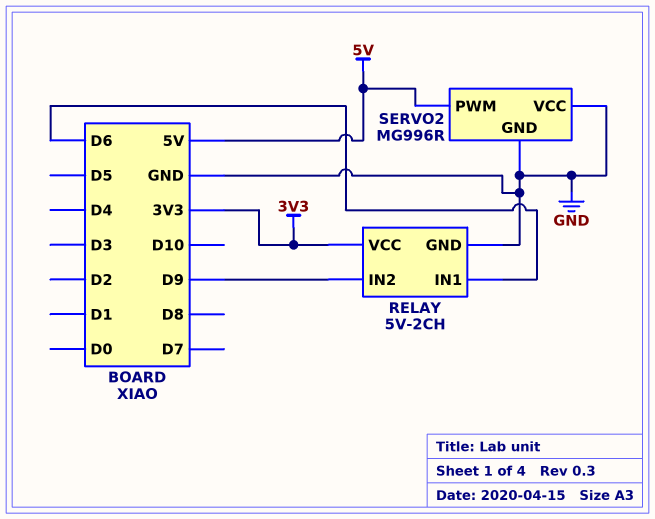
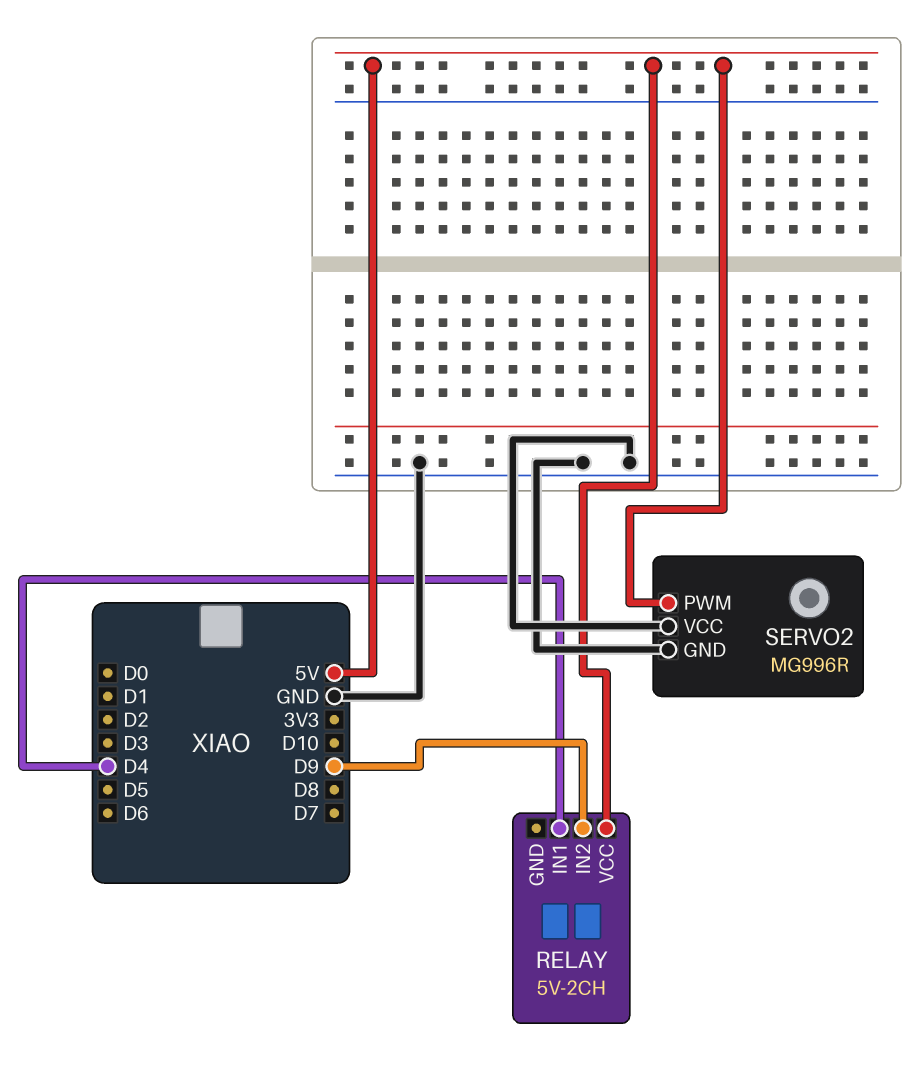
RELAY pin GND: GND -> none
RELAY pin IN1: D6 -> D4
RELAY pin VCC: 3V3 -> 5V

